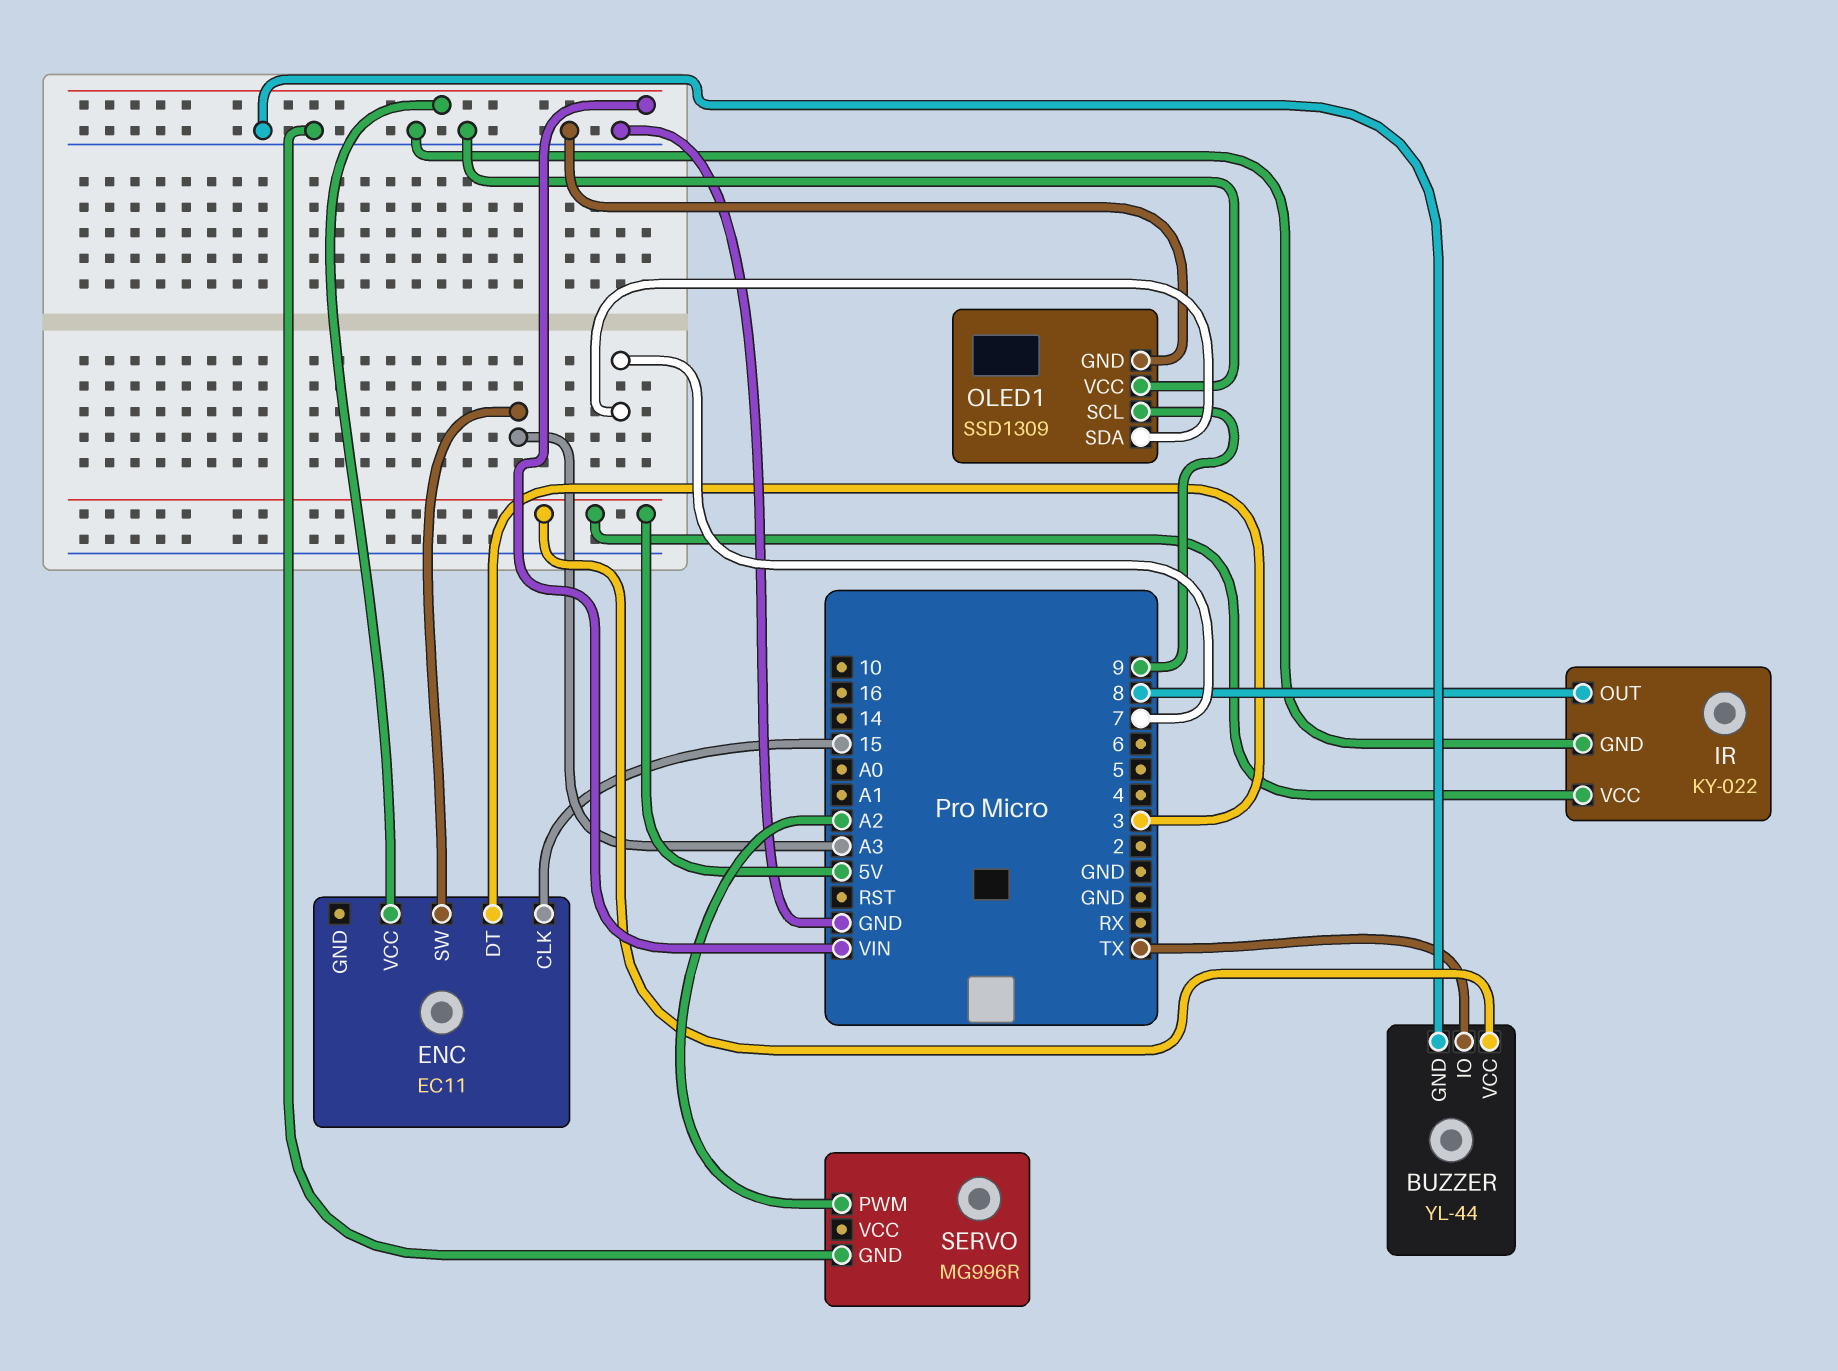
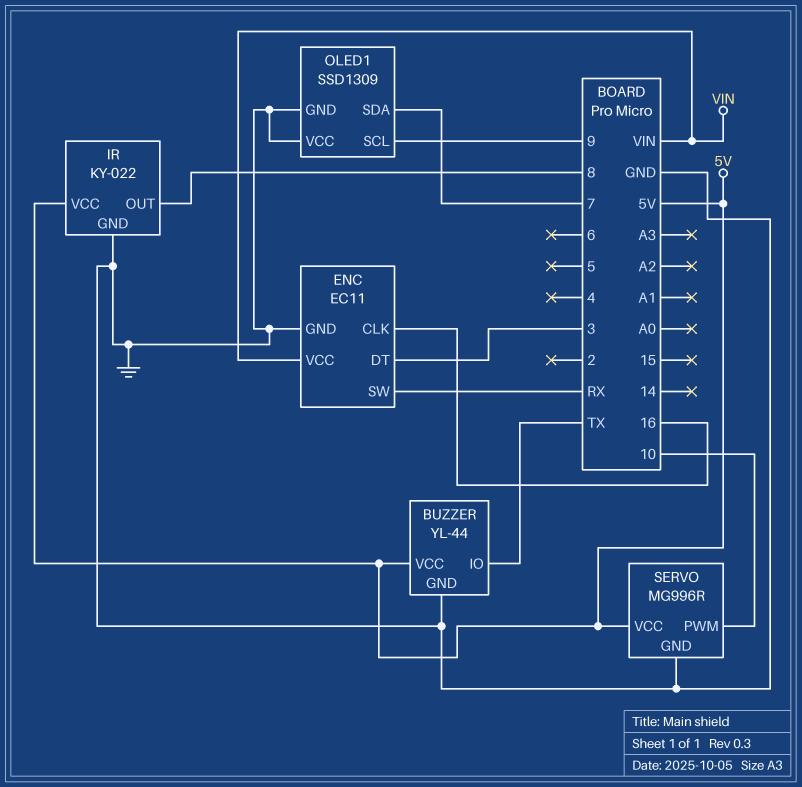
ENC pin CLK: 15 -> 16
ENC pin GND: none -> GND
ENC pin SW: A3 -> RX
SERVO pin PWM: A2 -> 10
SERVO pin VCC: none -> 5V

